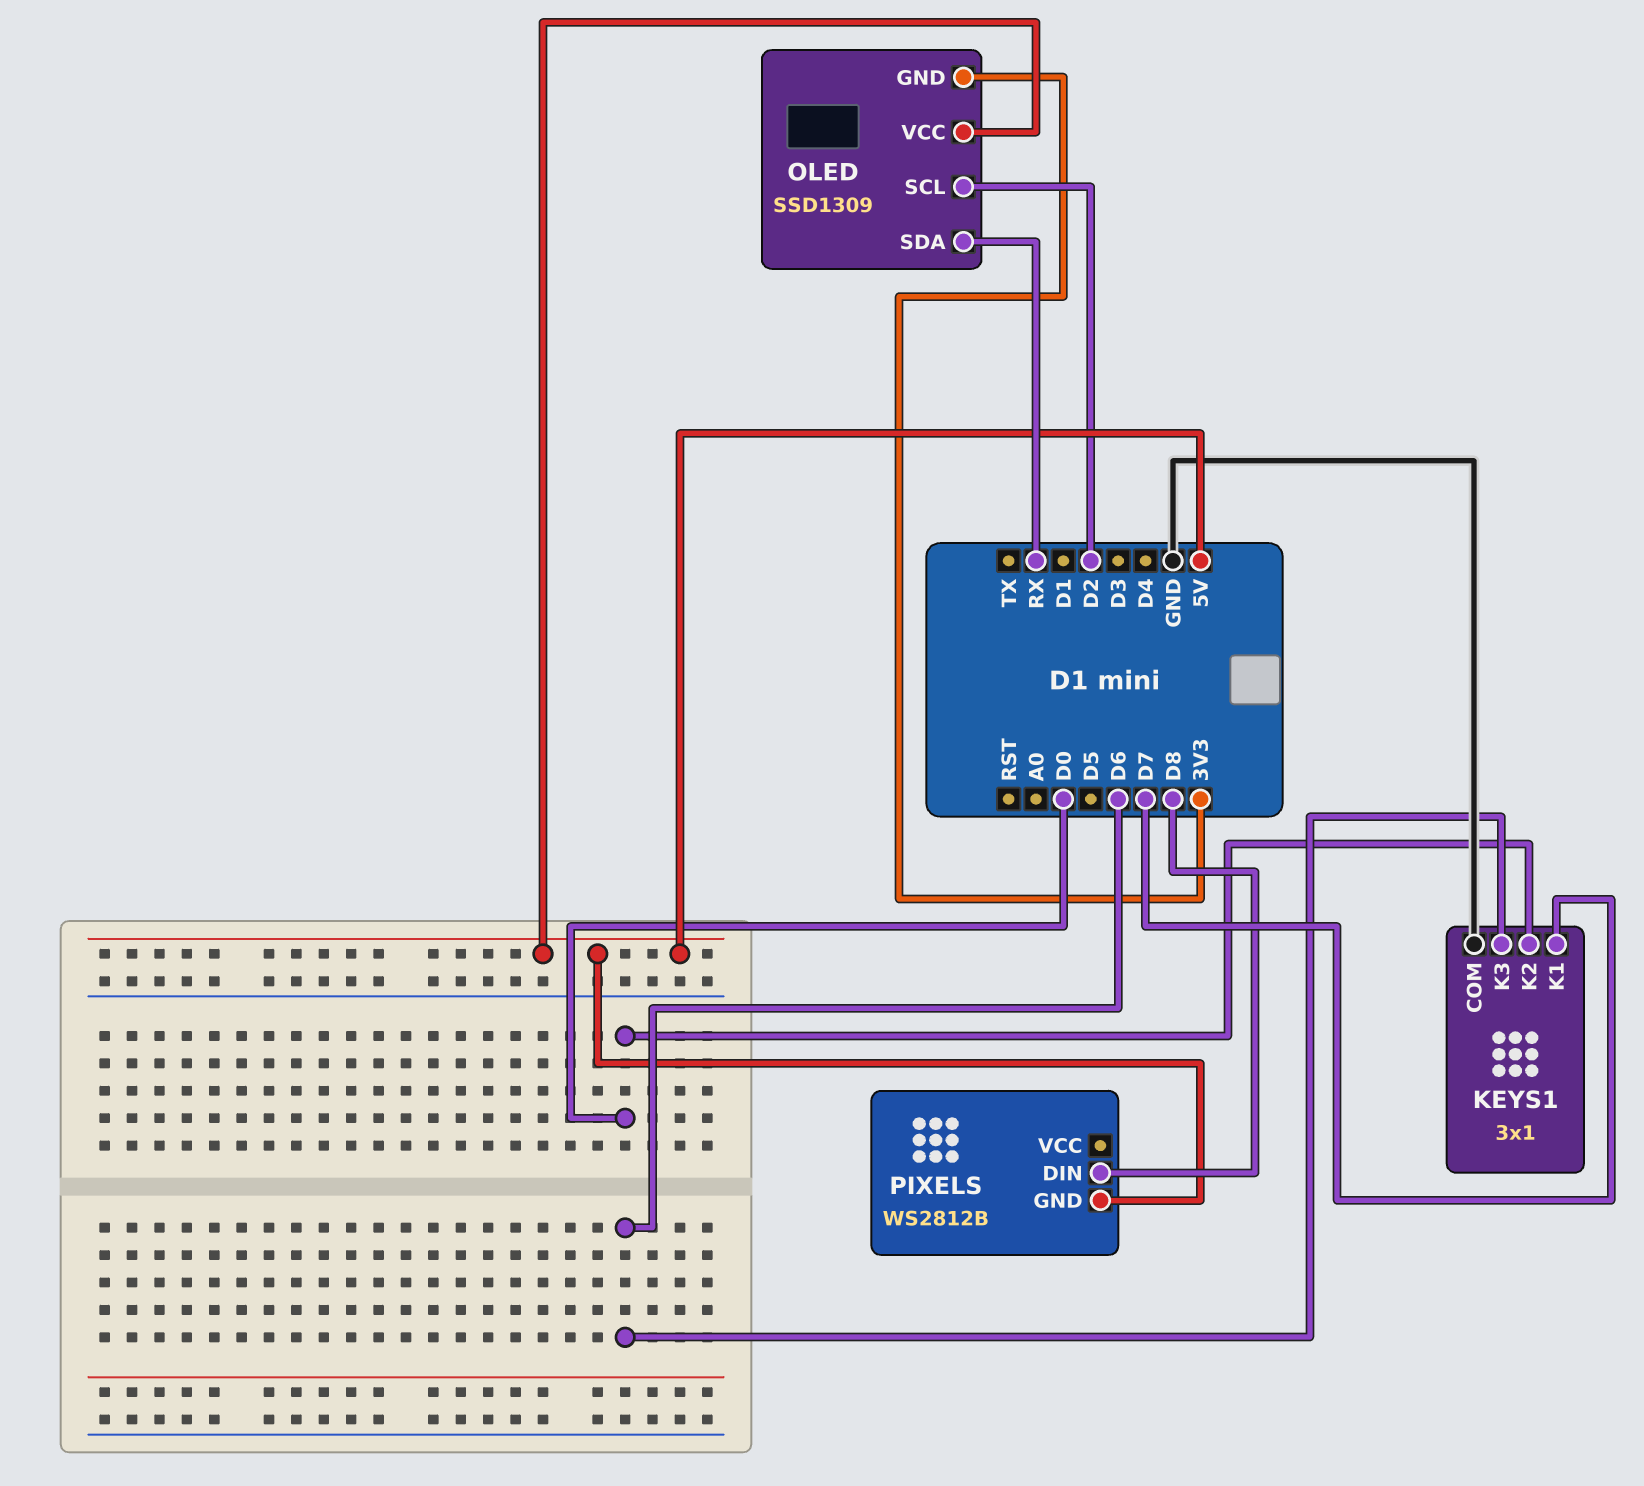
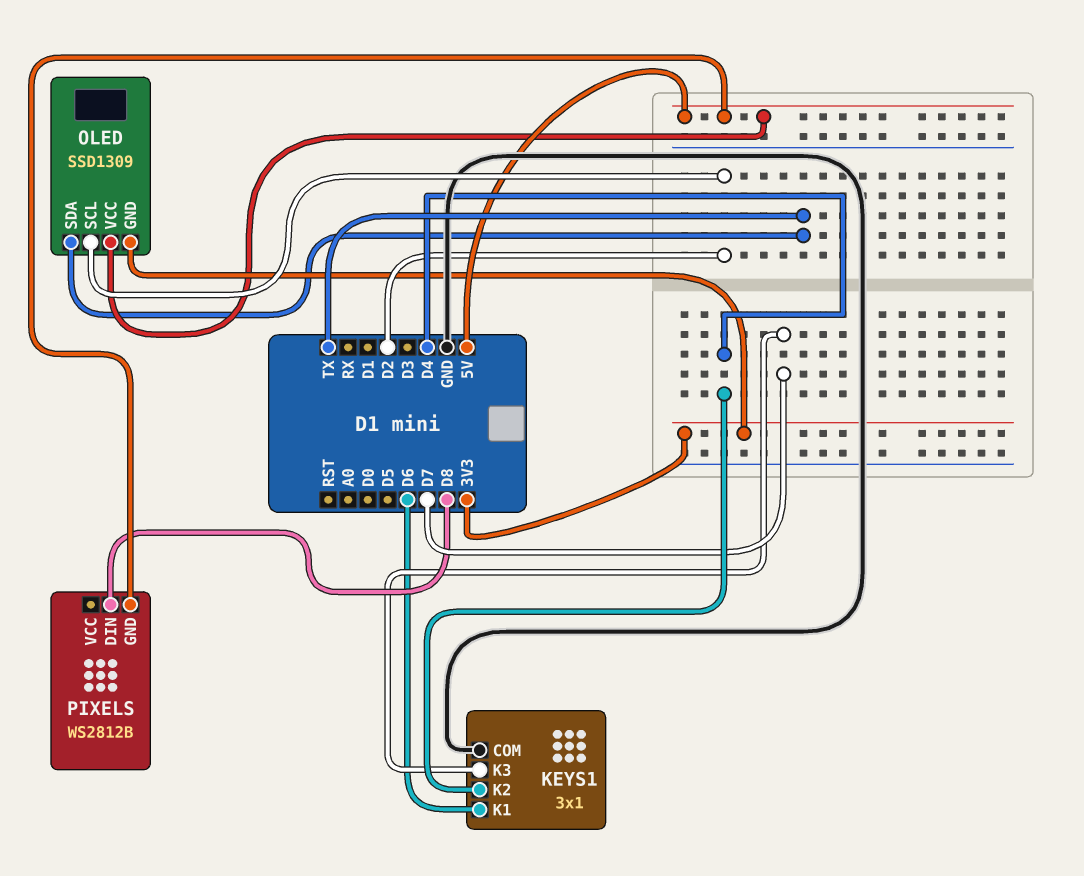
KEYS1 pin K1: D7 -> D6
KEYS1 pin K2: D0 -> D4
KEYS1 pin K3: D6 -> D7
OLED pin SDA: RX -> TX

